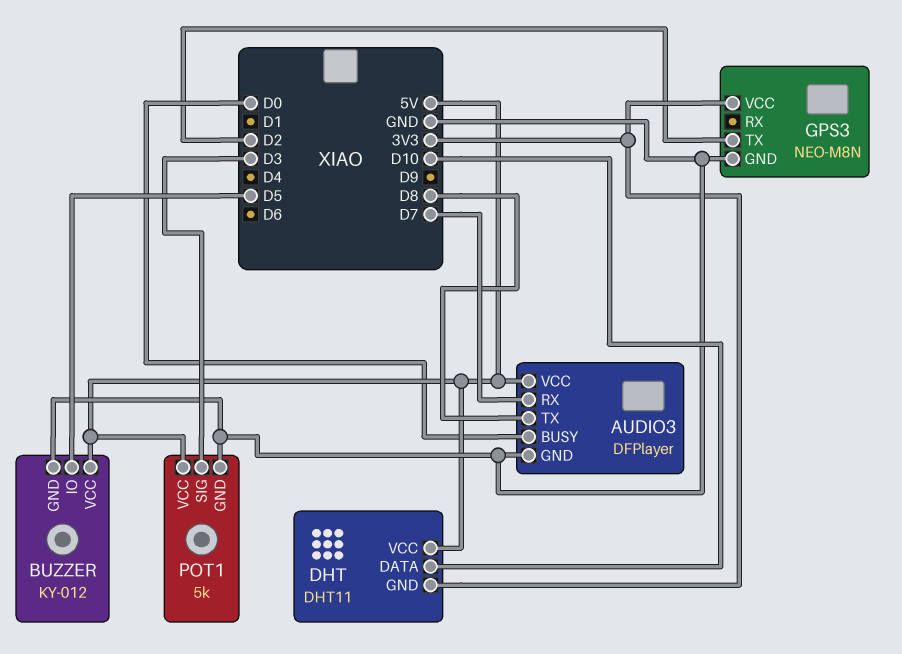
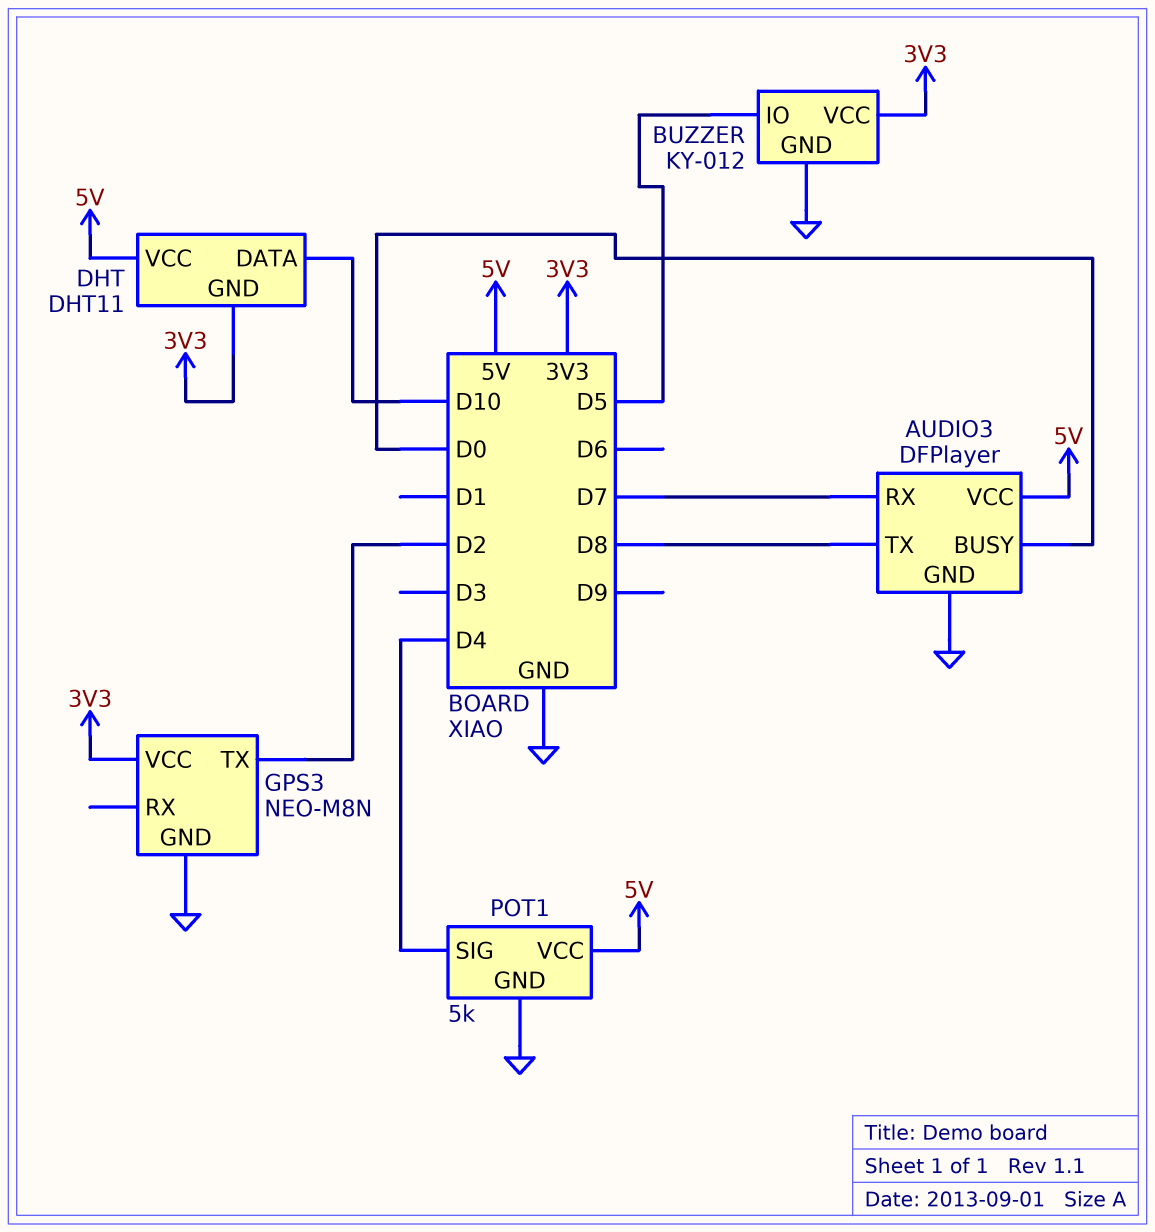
BUZZER pin VCC: 5V -> 3V3
POT1 pin SIG: D3 -> D4

